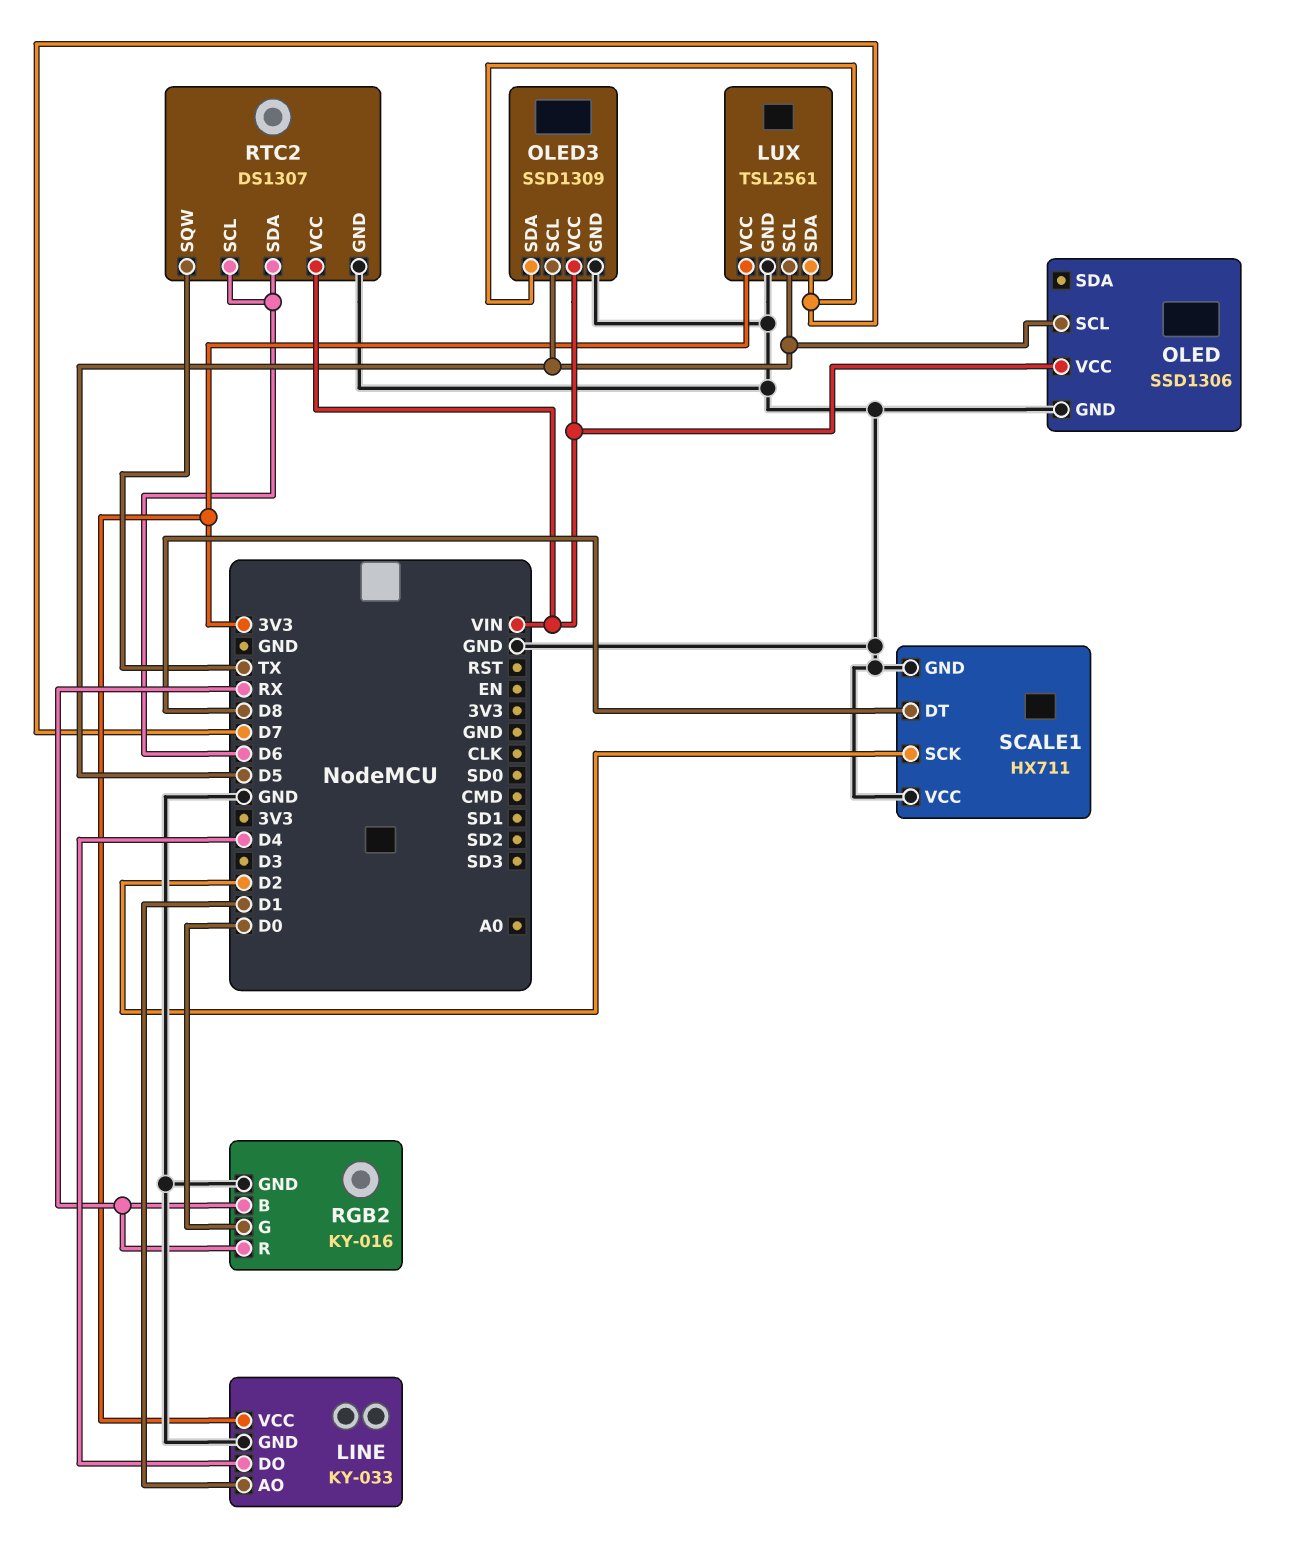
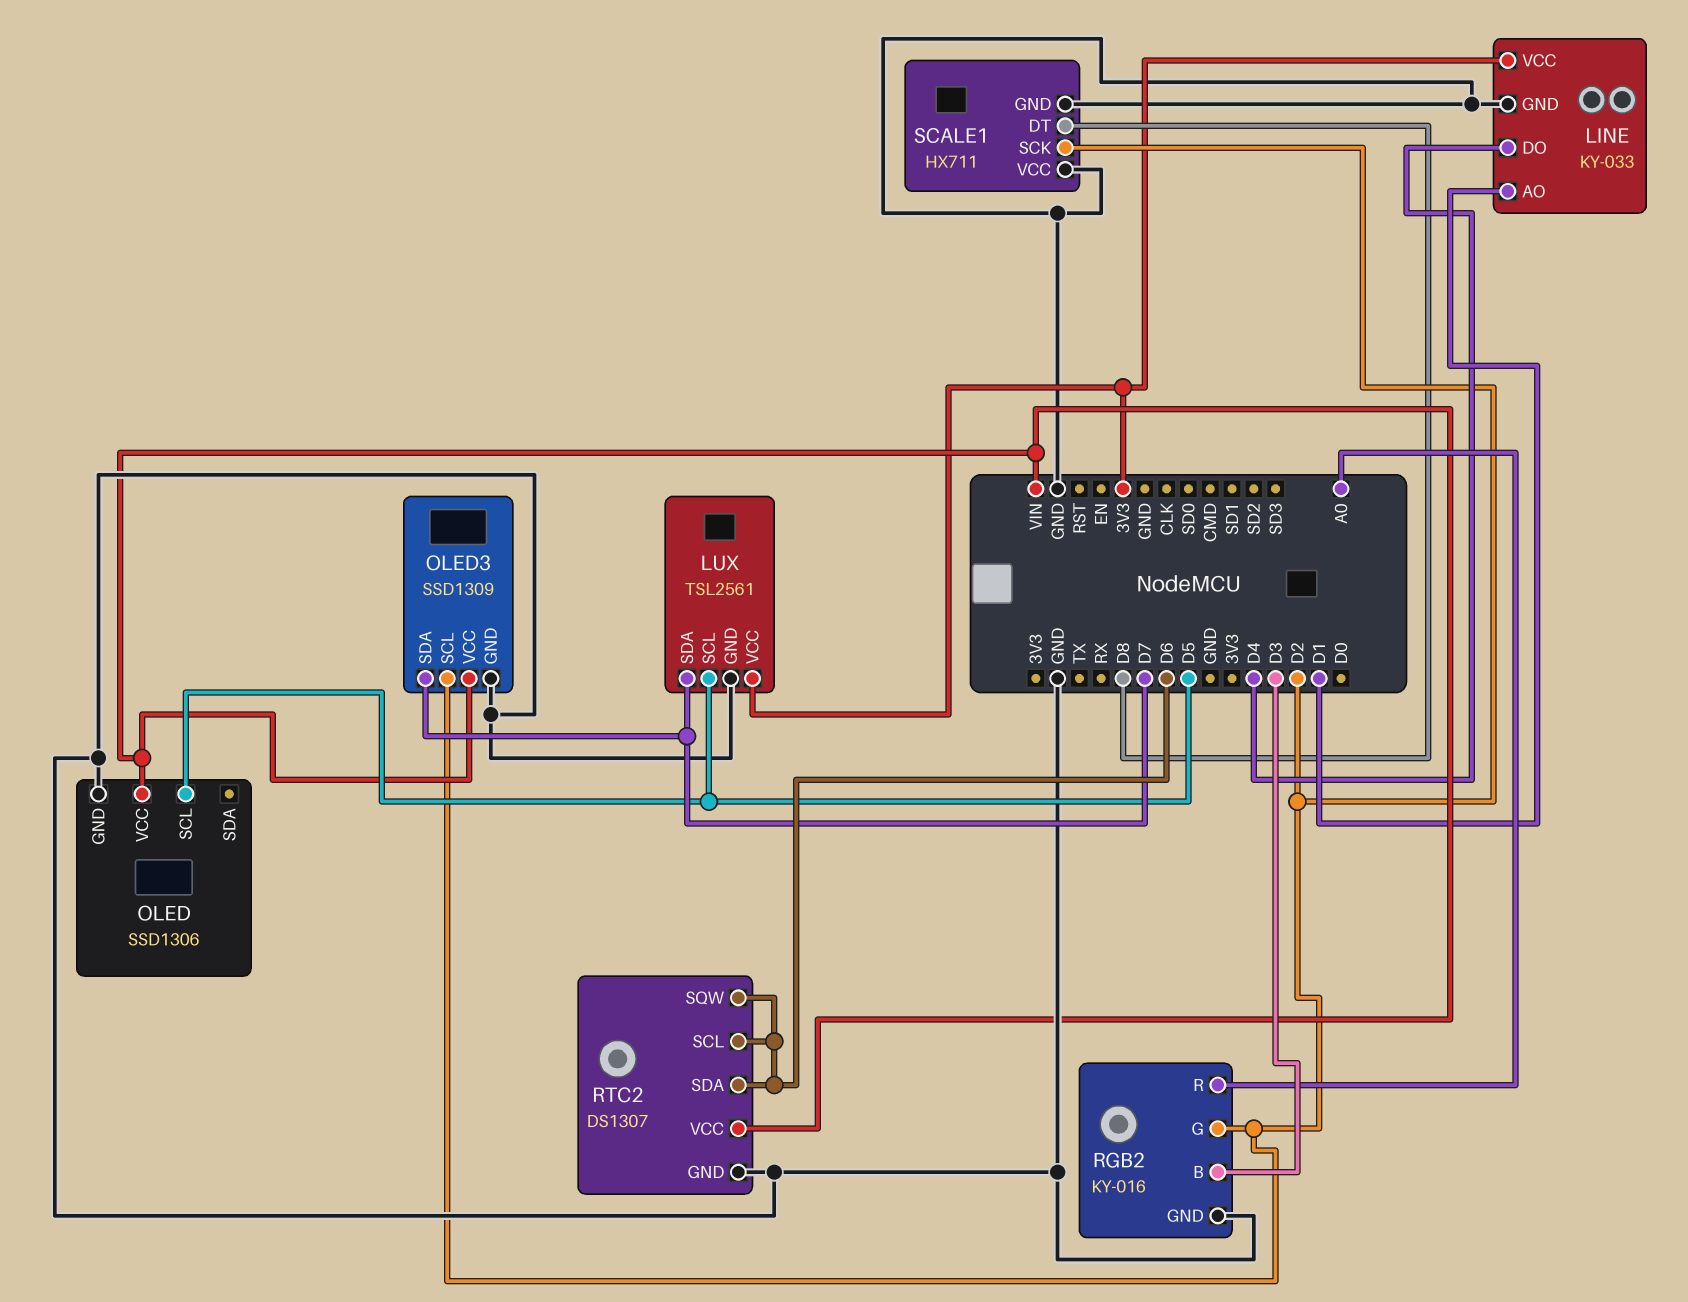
OLED3 pin SCL: D5 -> D2
RGB2 pin B: RX -> D3
RGB2 pin G: D0 -> D2
RGB2 pin R: RX -> A0
RTC2 pin SQW: TX -> D6

